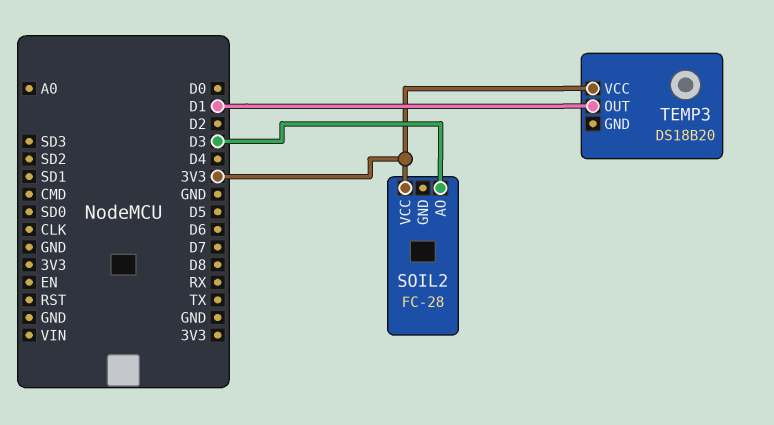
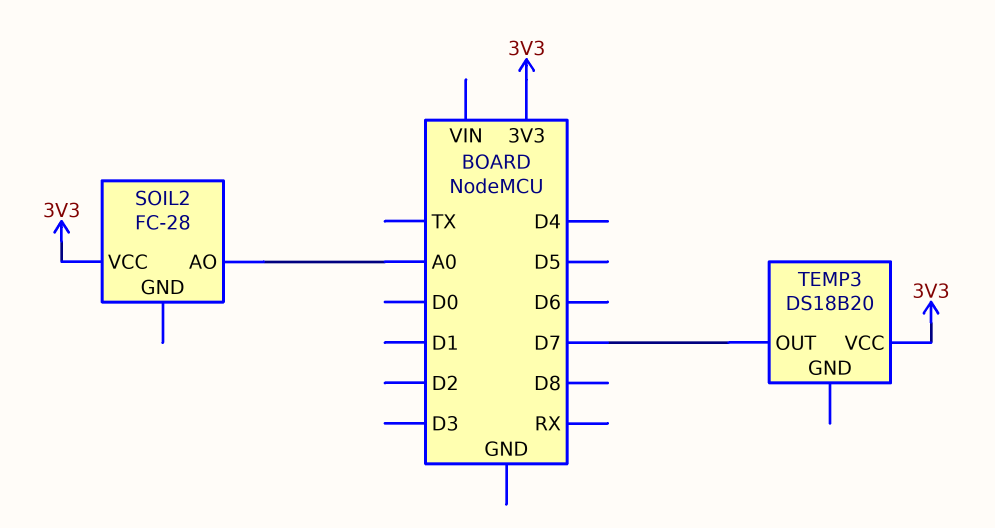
SOIL2 pin AO: D3 -> A0
TEMP3 pin OUT: D1 -> D7

